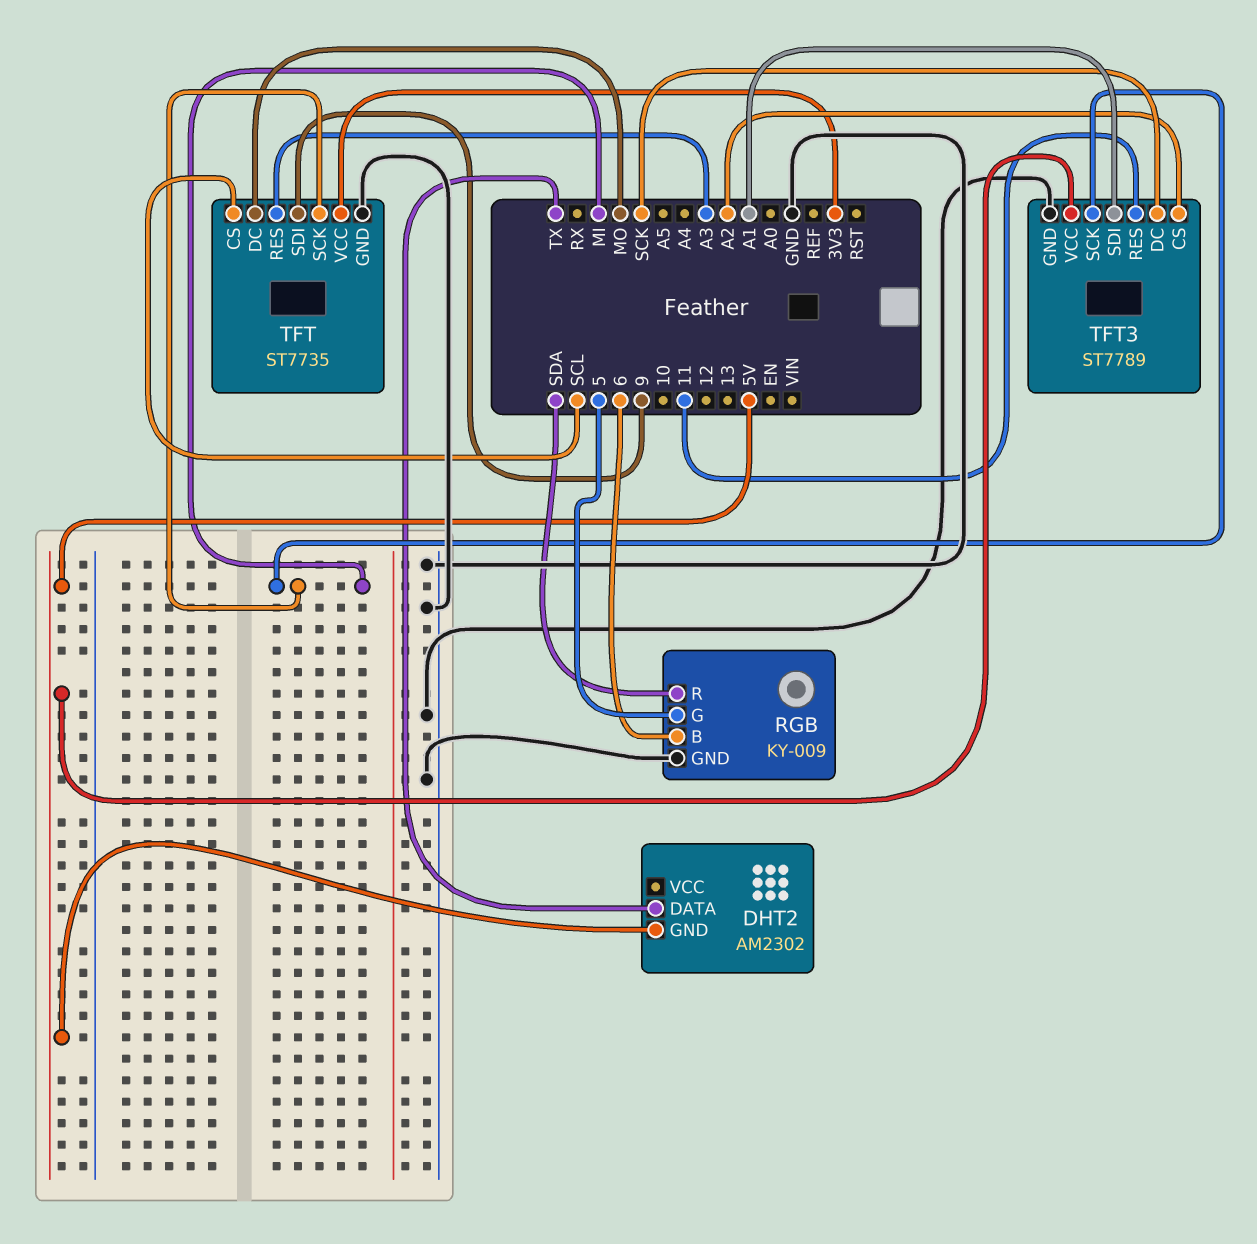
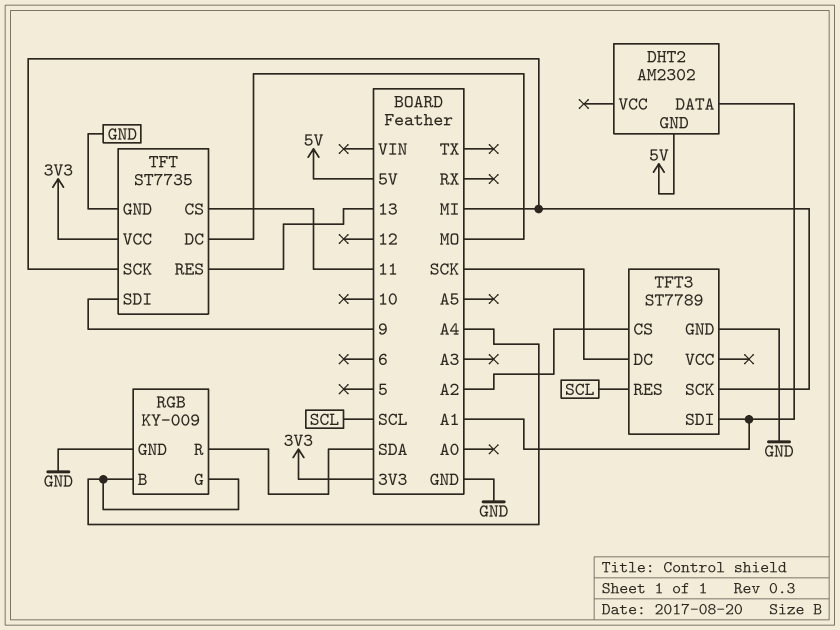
DHT2 pin DATA: TX -> A1
RGB pin B: 6 -> A4
RGB pin G: 5 -> A4
TFT pin CS: SCL -> 11
TFT pin RES: A3 -> 13
TFT3 pin RES: 11 -> SCL
TFT3 pin VCC: 5V -> none

